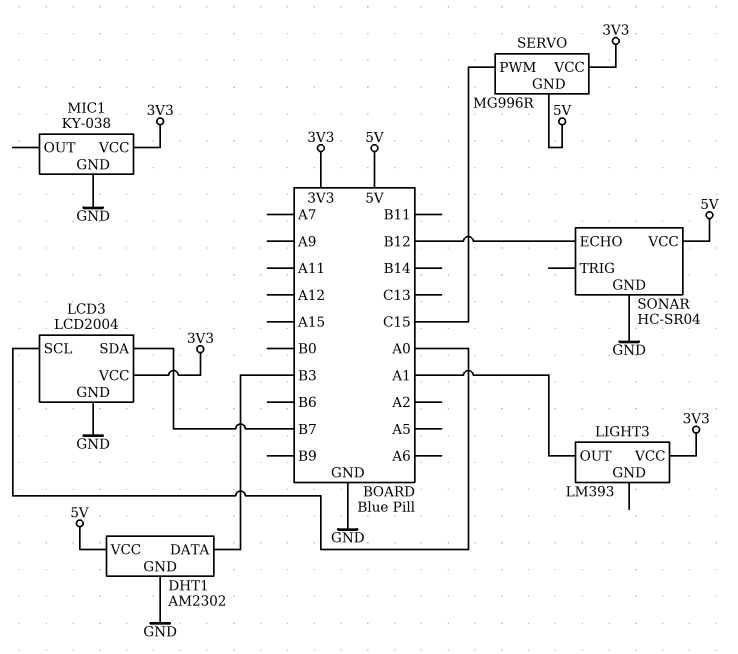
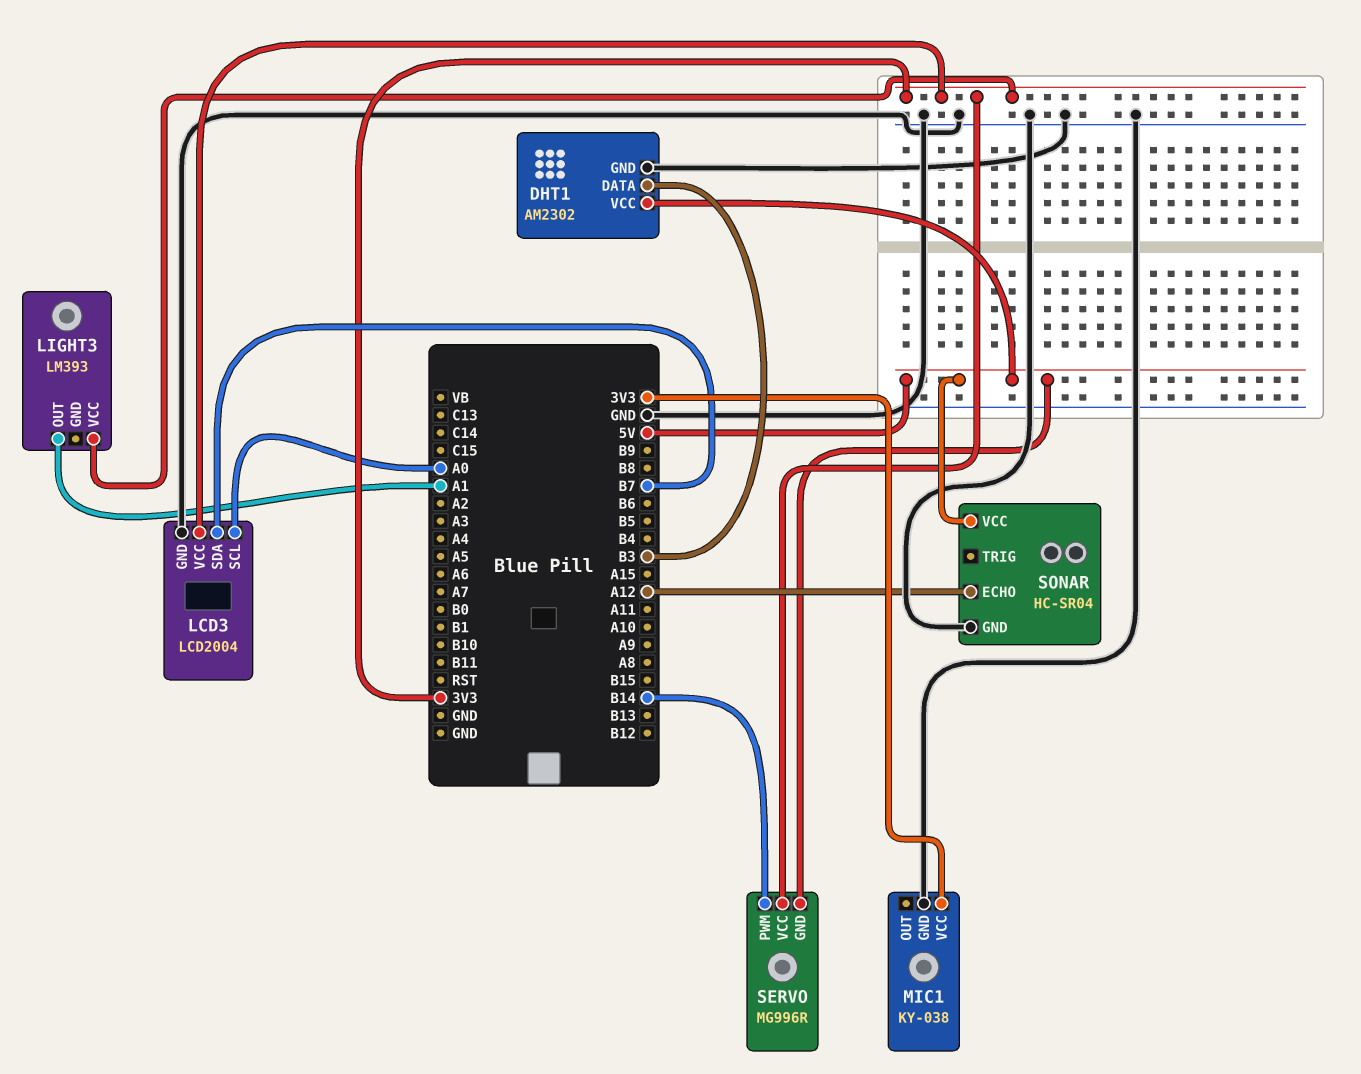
SERVO pin PWM: C15 -> B14
SONAR pin ECHO: B12 -> A12

